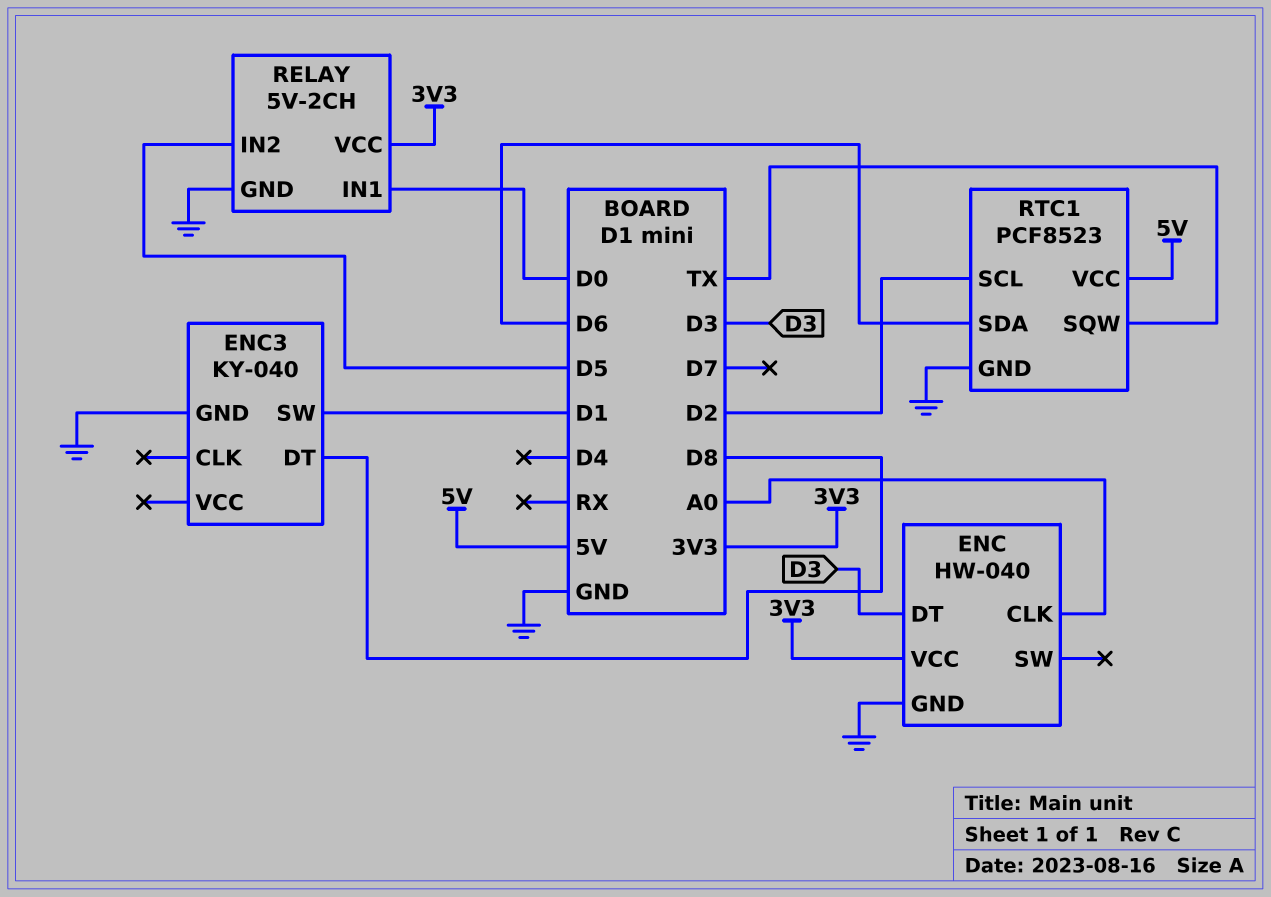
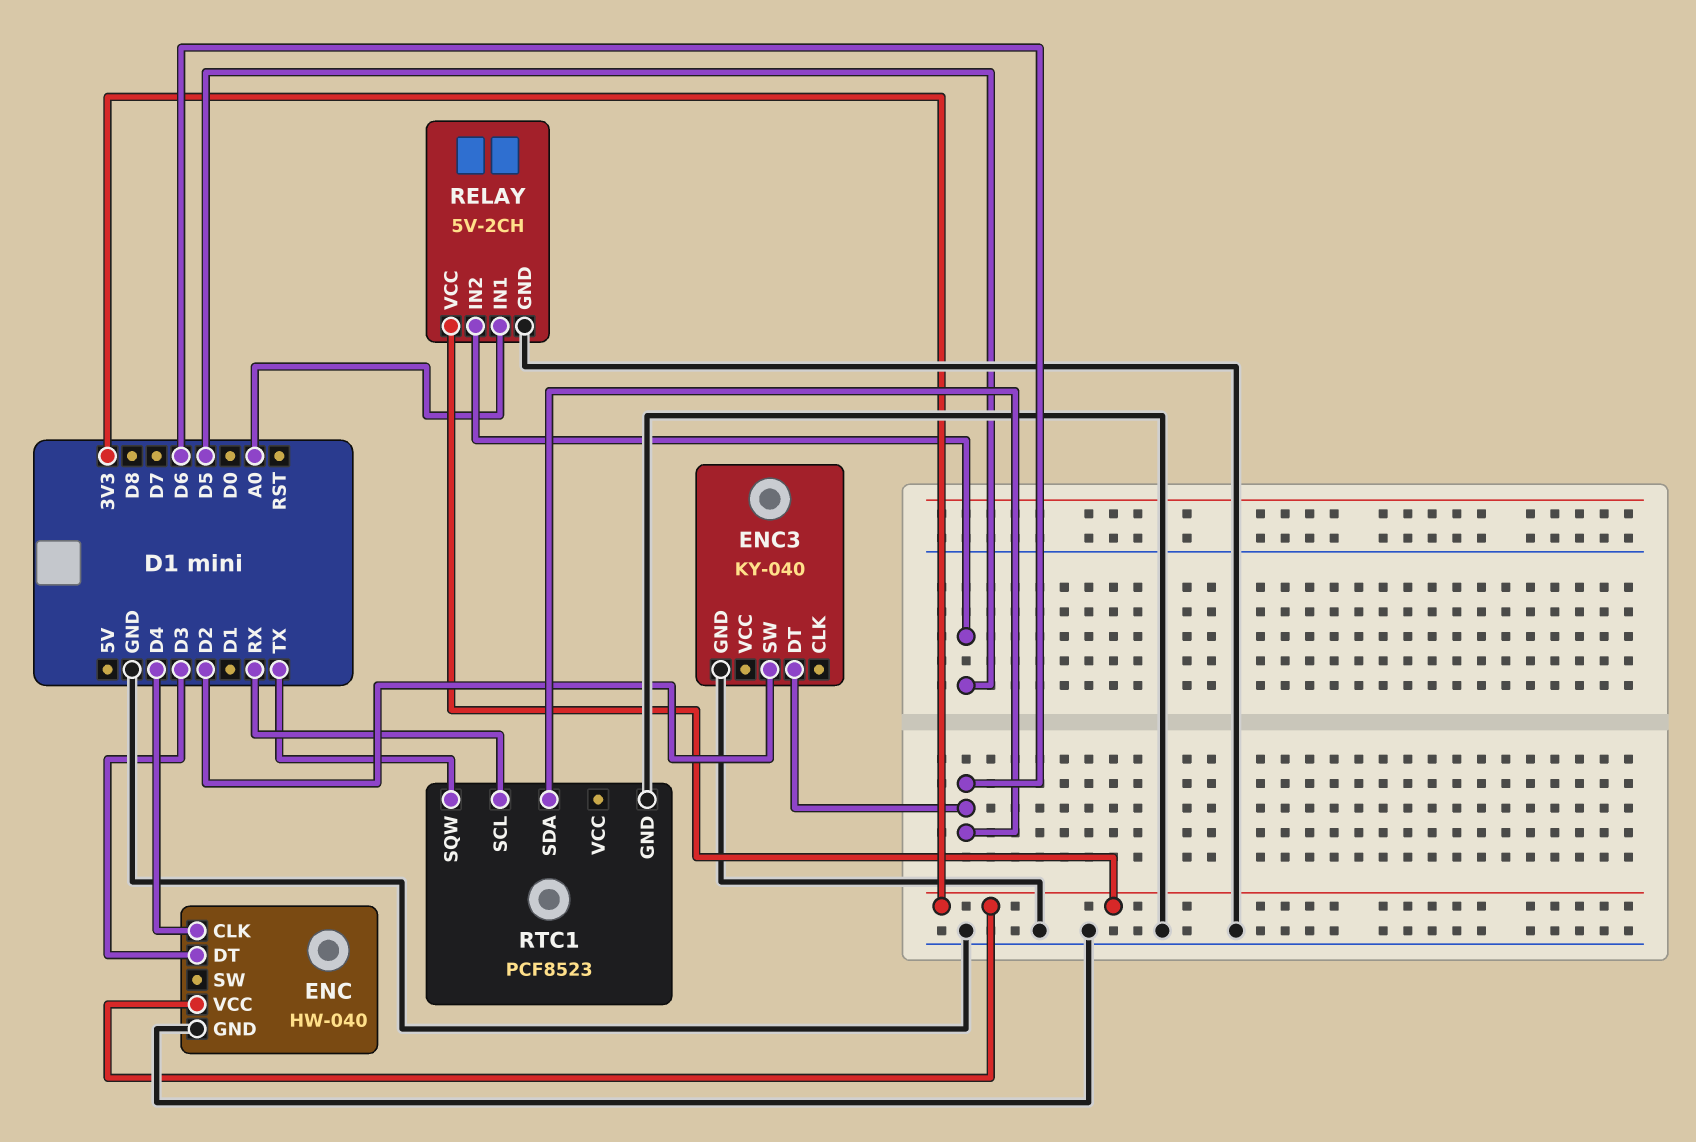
ENC pin CLK: A0 -> D4
ENC3 pin DT: D8 -> D6
ENC3 pin SW: D1 -> D2
RELAY pin IN1: D0 -> A0
RTC1 pin SCL: D2 -> RX
RTC1 pin VCC: 5V -> none

